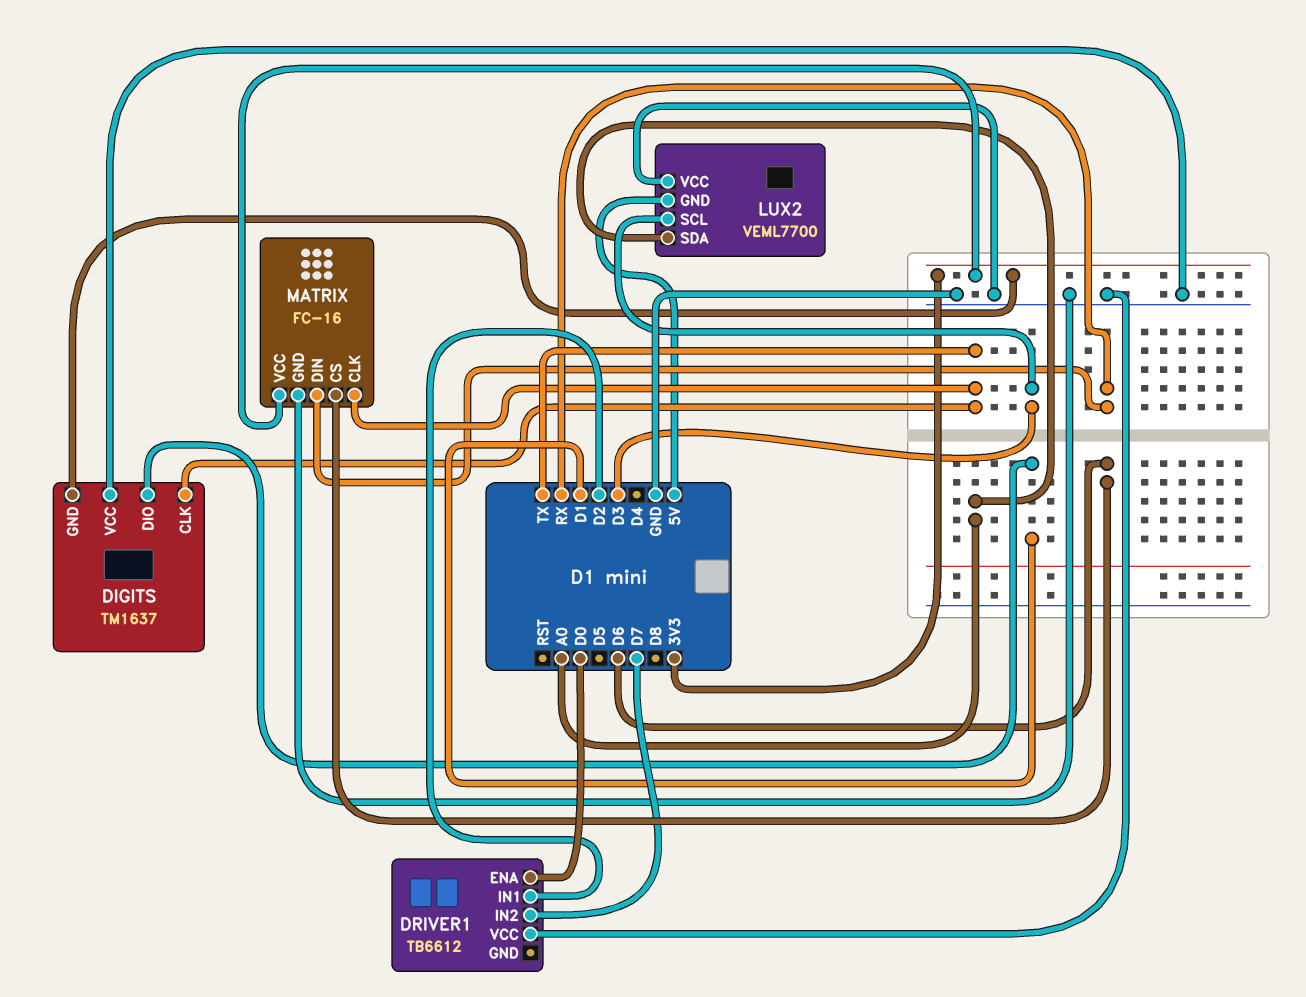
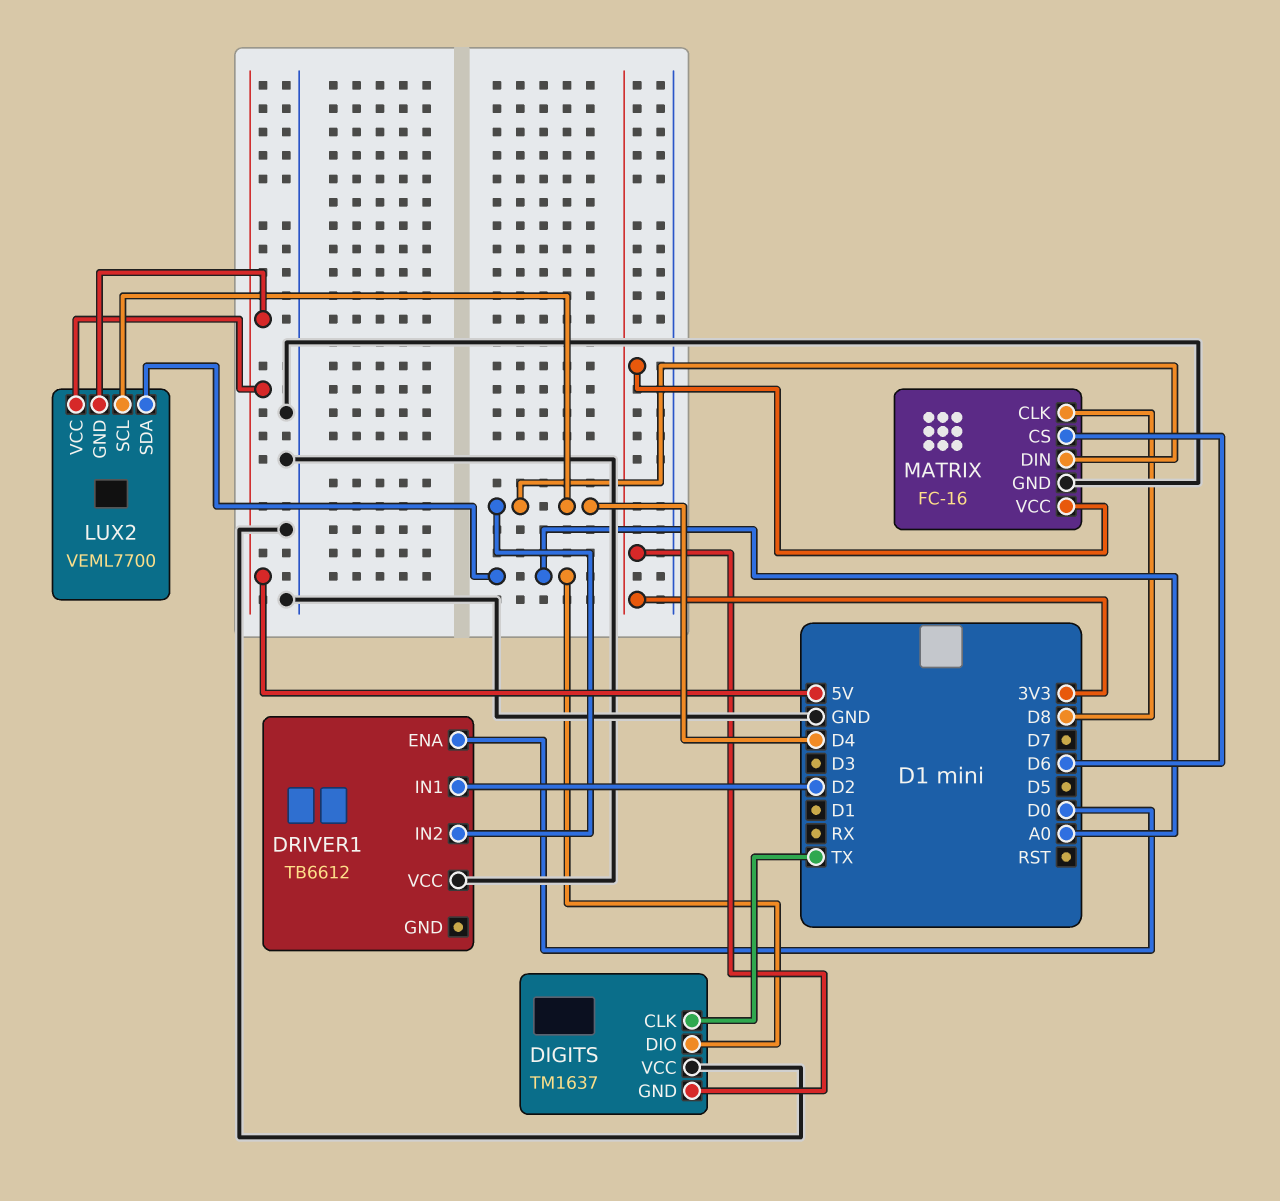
DIGITS pin DIO: D1 -> A0
DRIVER1 pin IN2: D7 -> D4
LUX2 pin SCL: D3 -> D4
LUX2 pin VCC: GND -> 5V
MATRIX pin CLK: TX -> D8
MATRIX pin DIN: RX -> D4

